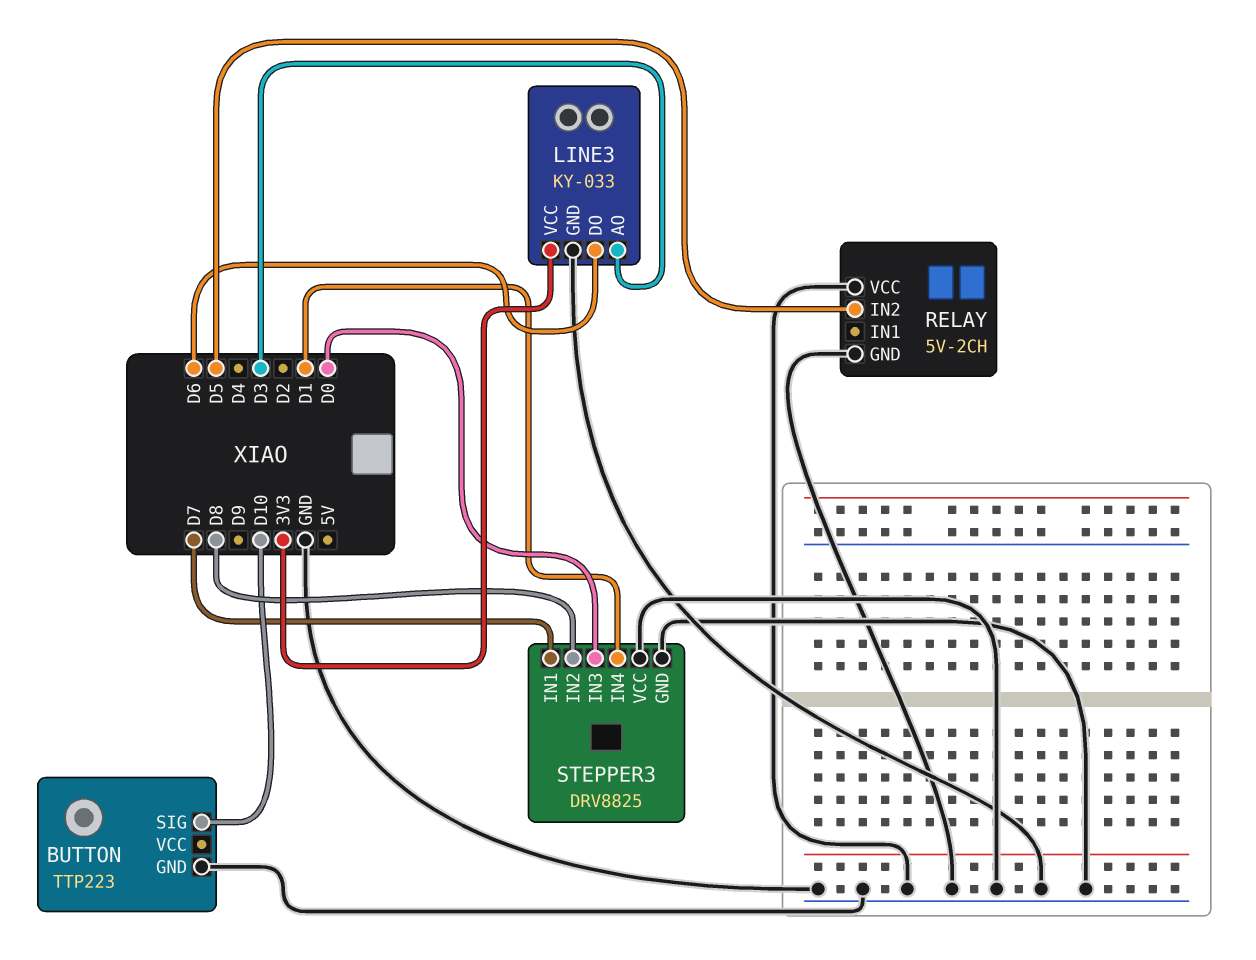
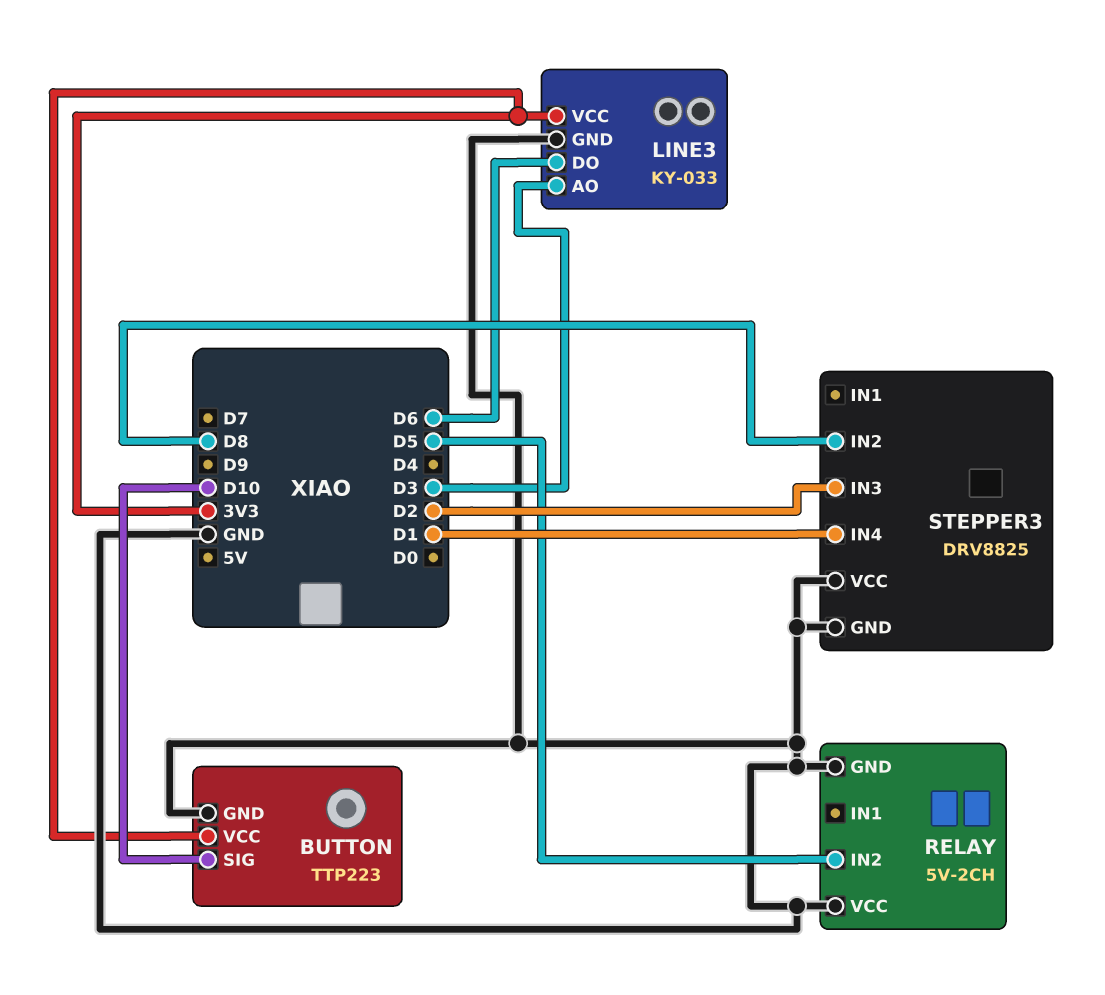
BUTTON pin VCC: none -> 3V3
STEPPER3 pin IN1: D7 -> none
STEPPER3 pin IN3: D0 -> D2

